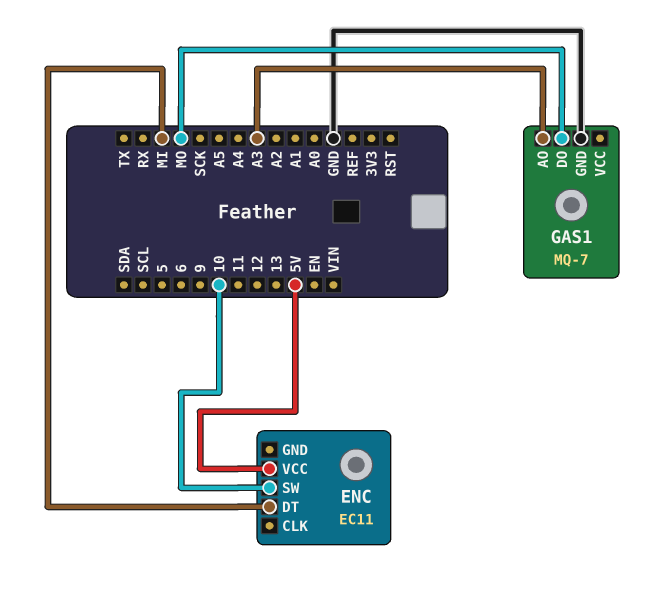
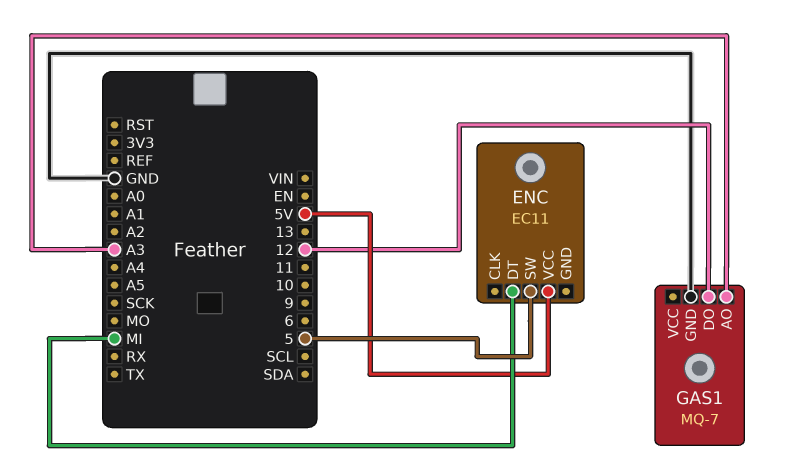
ENC pin SW: 10 -> 5
GAS1 pin DO: MO -> 12

